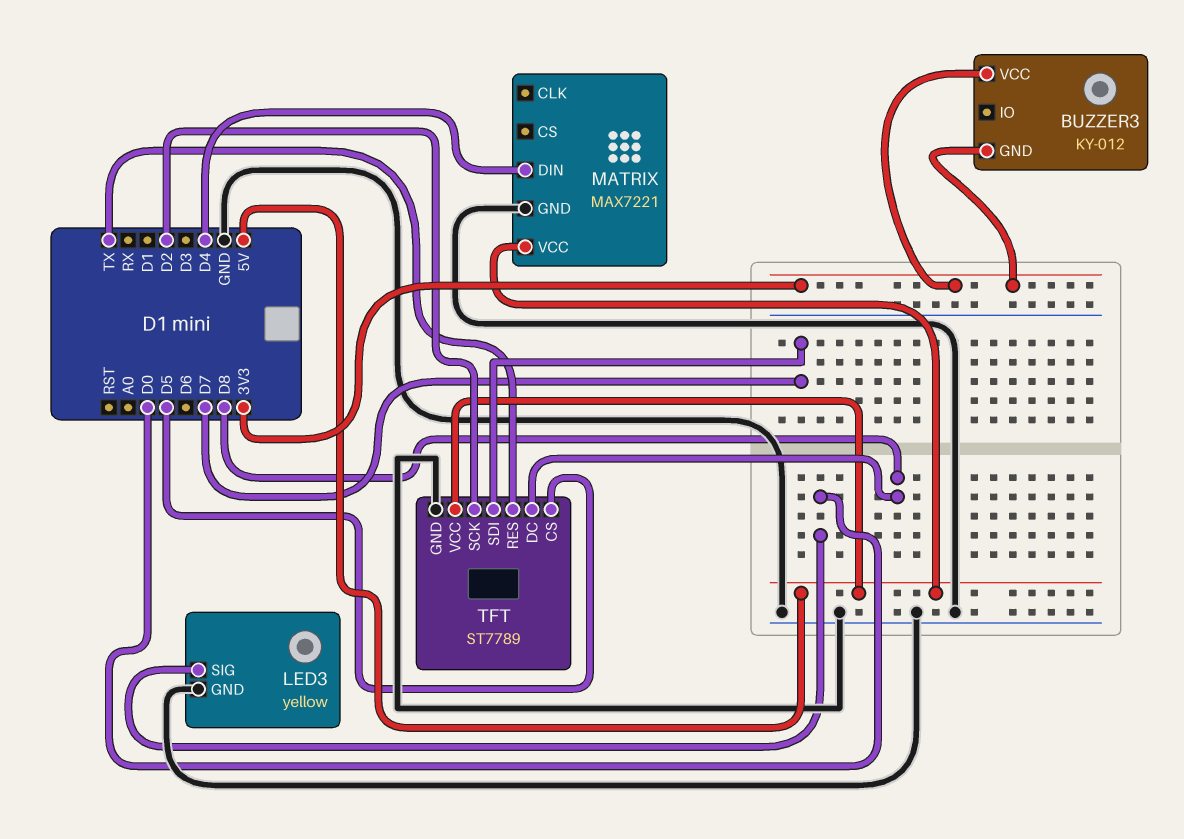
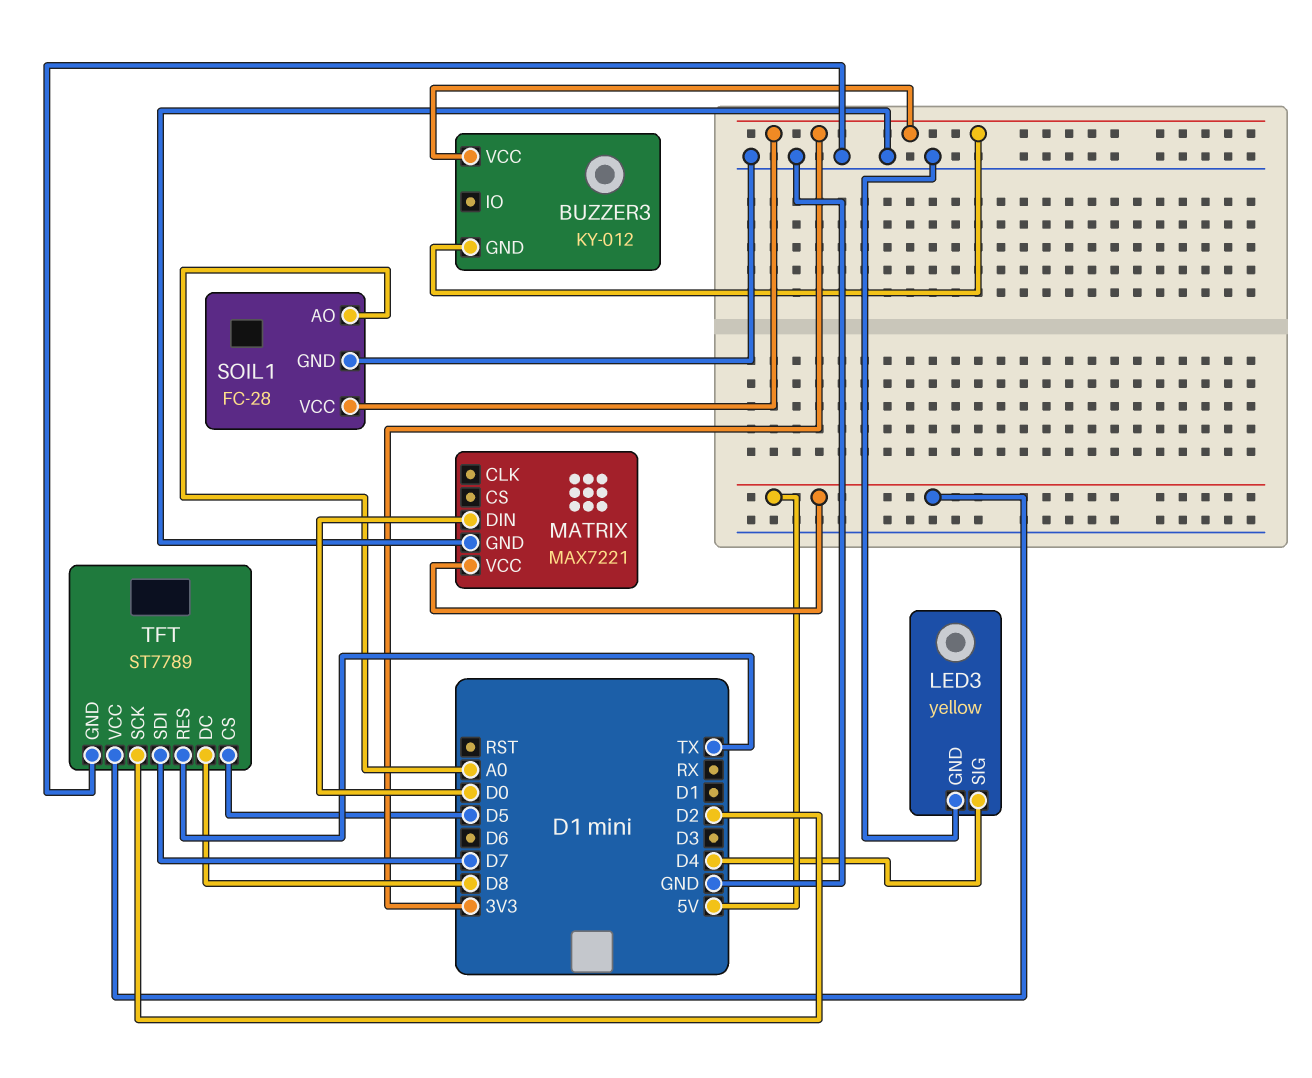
LED3 pin SIG: D0 -> D4
MATRIX pin DIN: D4 -> D0
SOIL1: none -> FC-28
SOIL1 pin AO: none -> A0
SOIL1 pin GND: none -> GND
SOIL1 pin VCC: none -> 3V3

